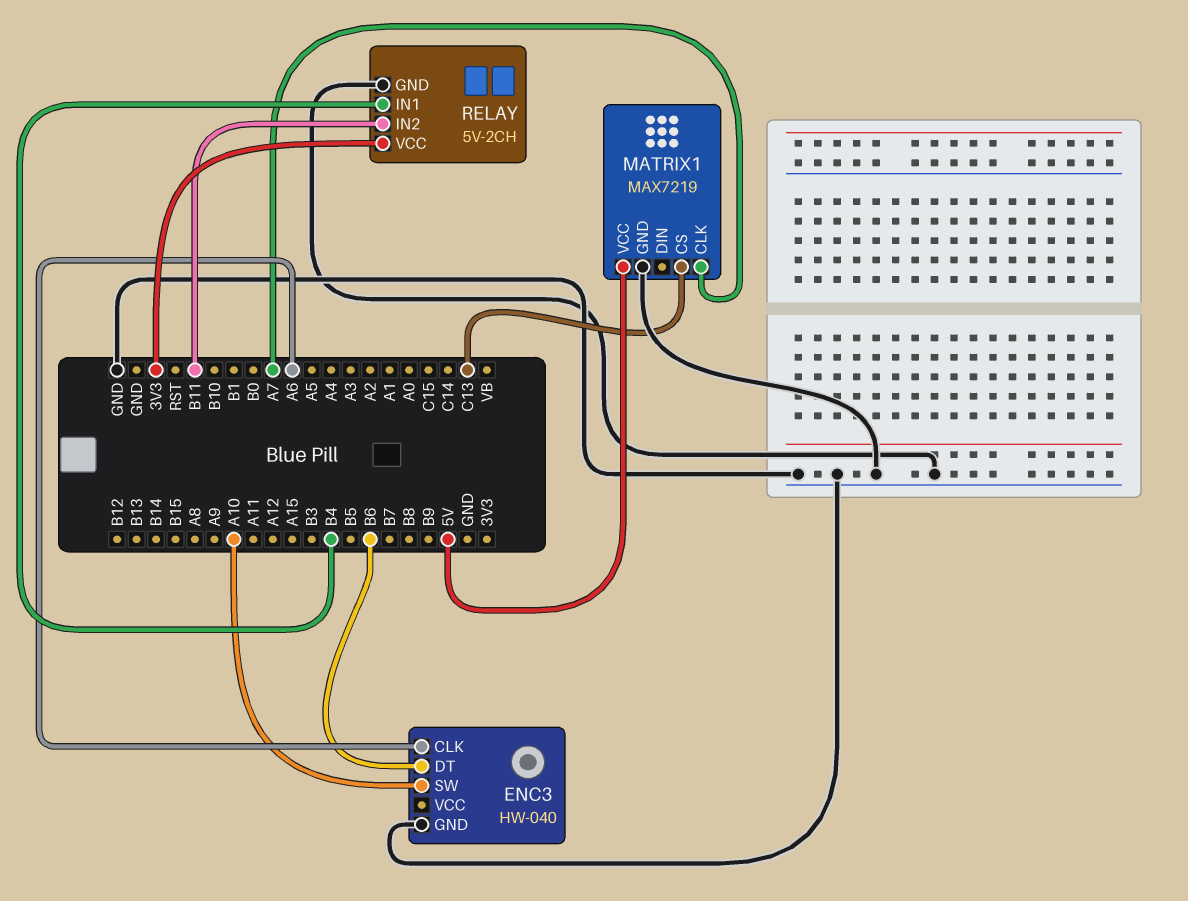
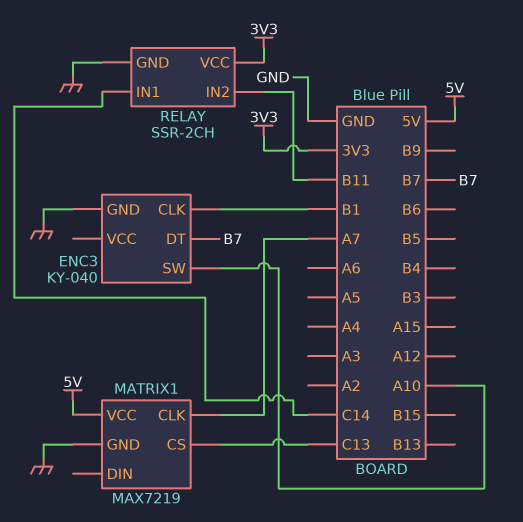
ENC3: HW-040 -> KY-040
ENC3 pin CLK: A6 -> B1
ENC3 pin DT: B6 -> B7
RELAY: 5V-2CH -> SSR-2CH
RELAY pin IN1: B4 -> C14

